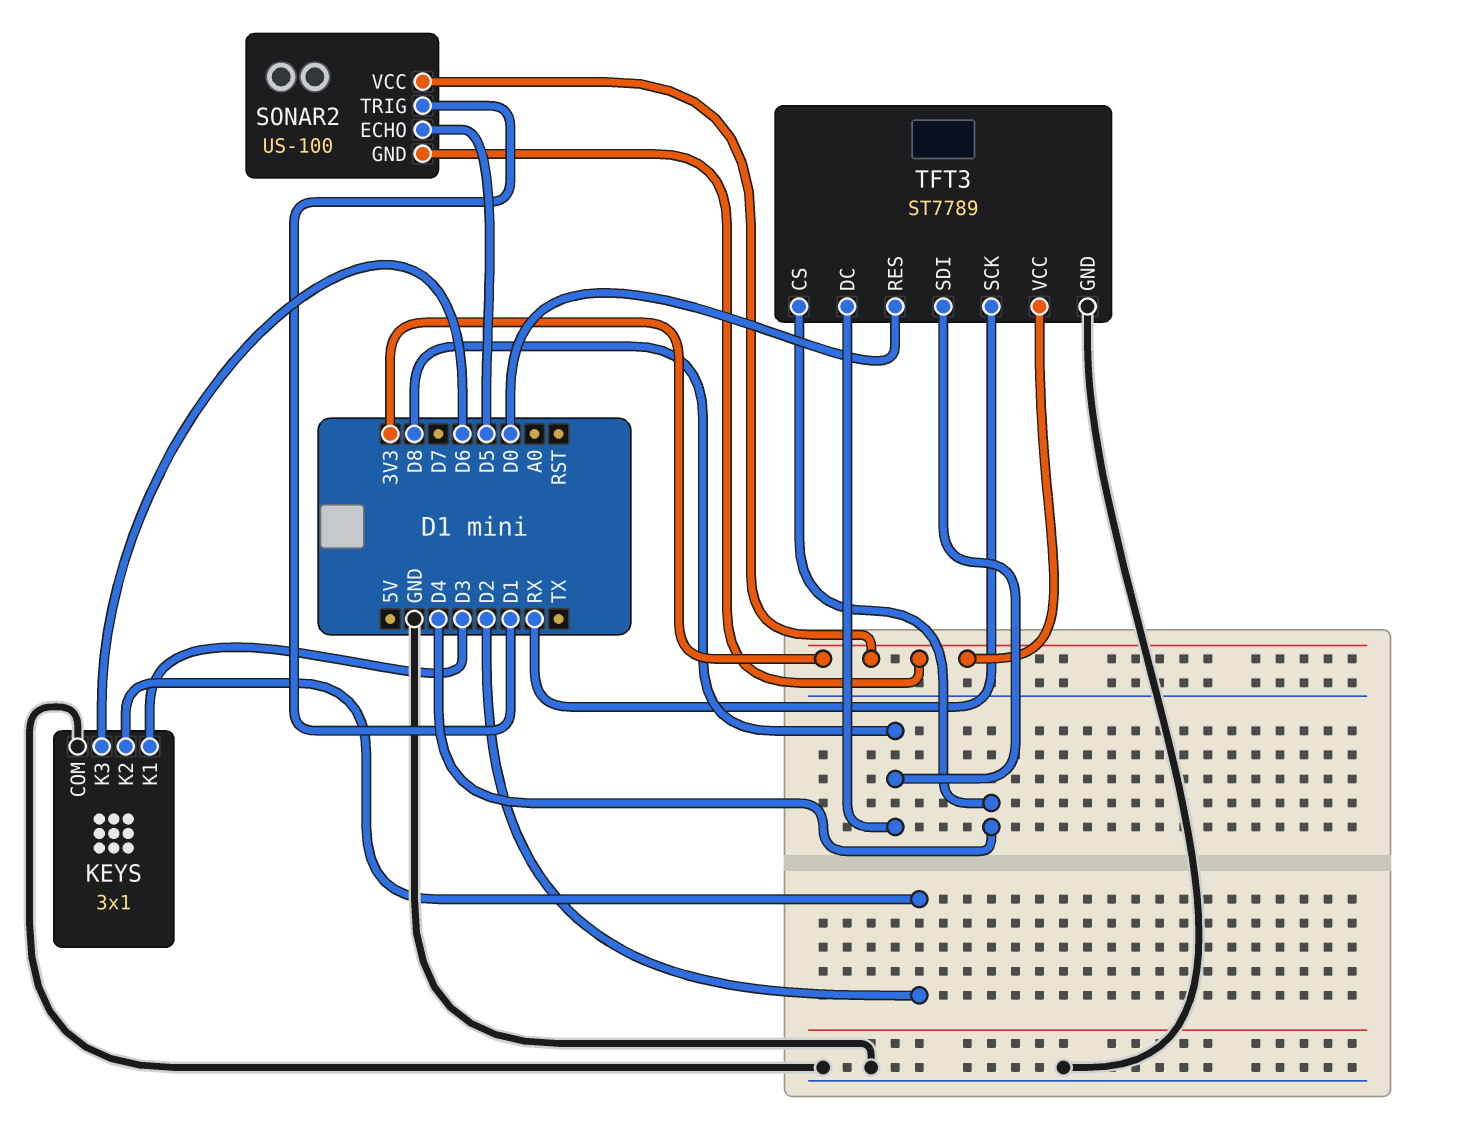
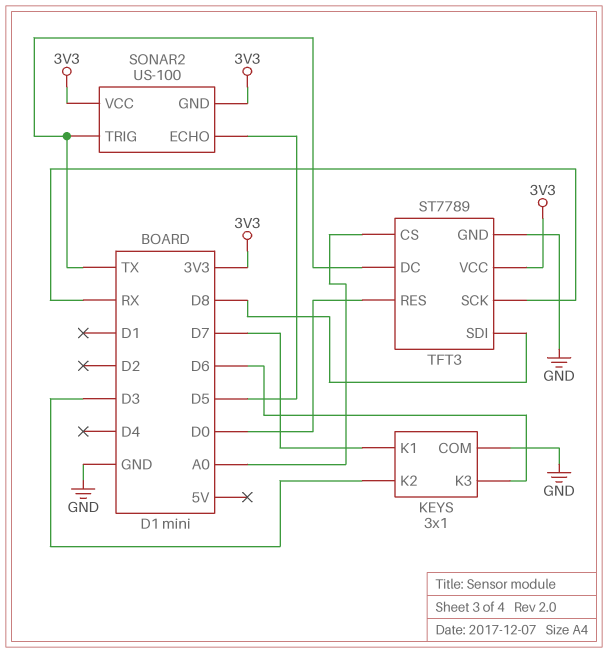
KEYS pin K1: D3 -> D7
KEYS pin K2: D2 -> D3
SONAR2 pin TRIG: D1 -> TX
TFT3 pin CS: D4 -> A0
TFT3 pin DC: D8 -> TX

